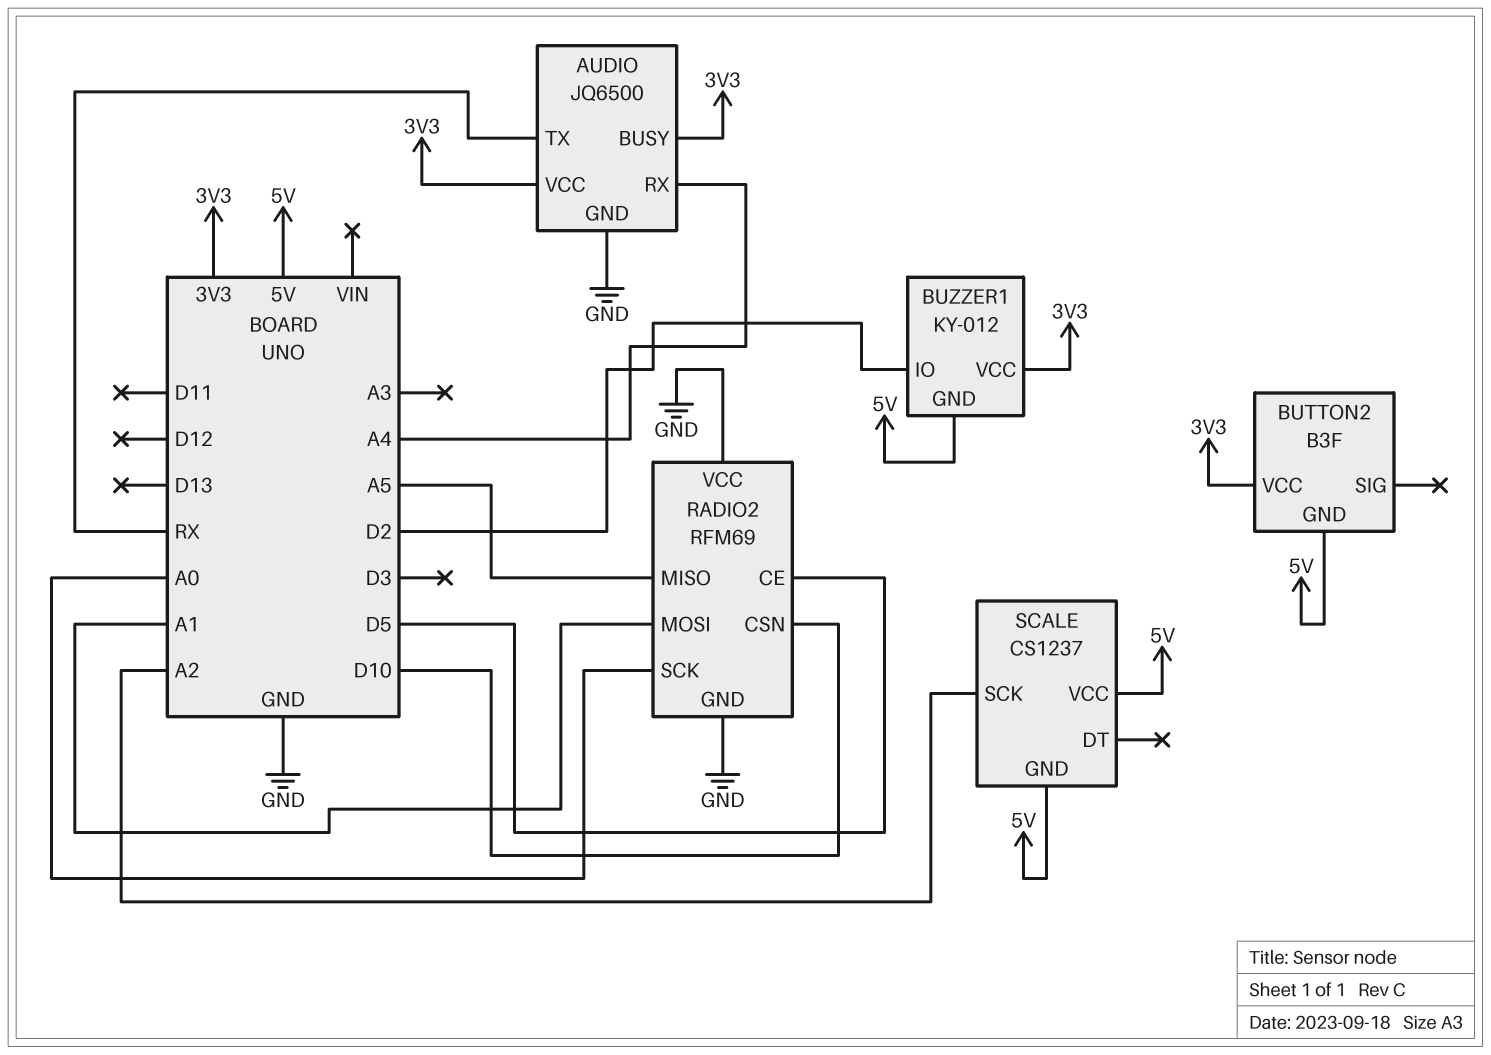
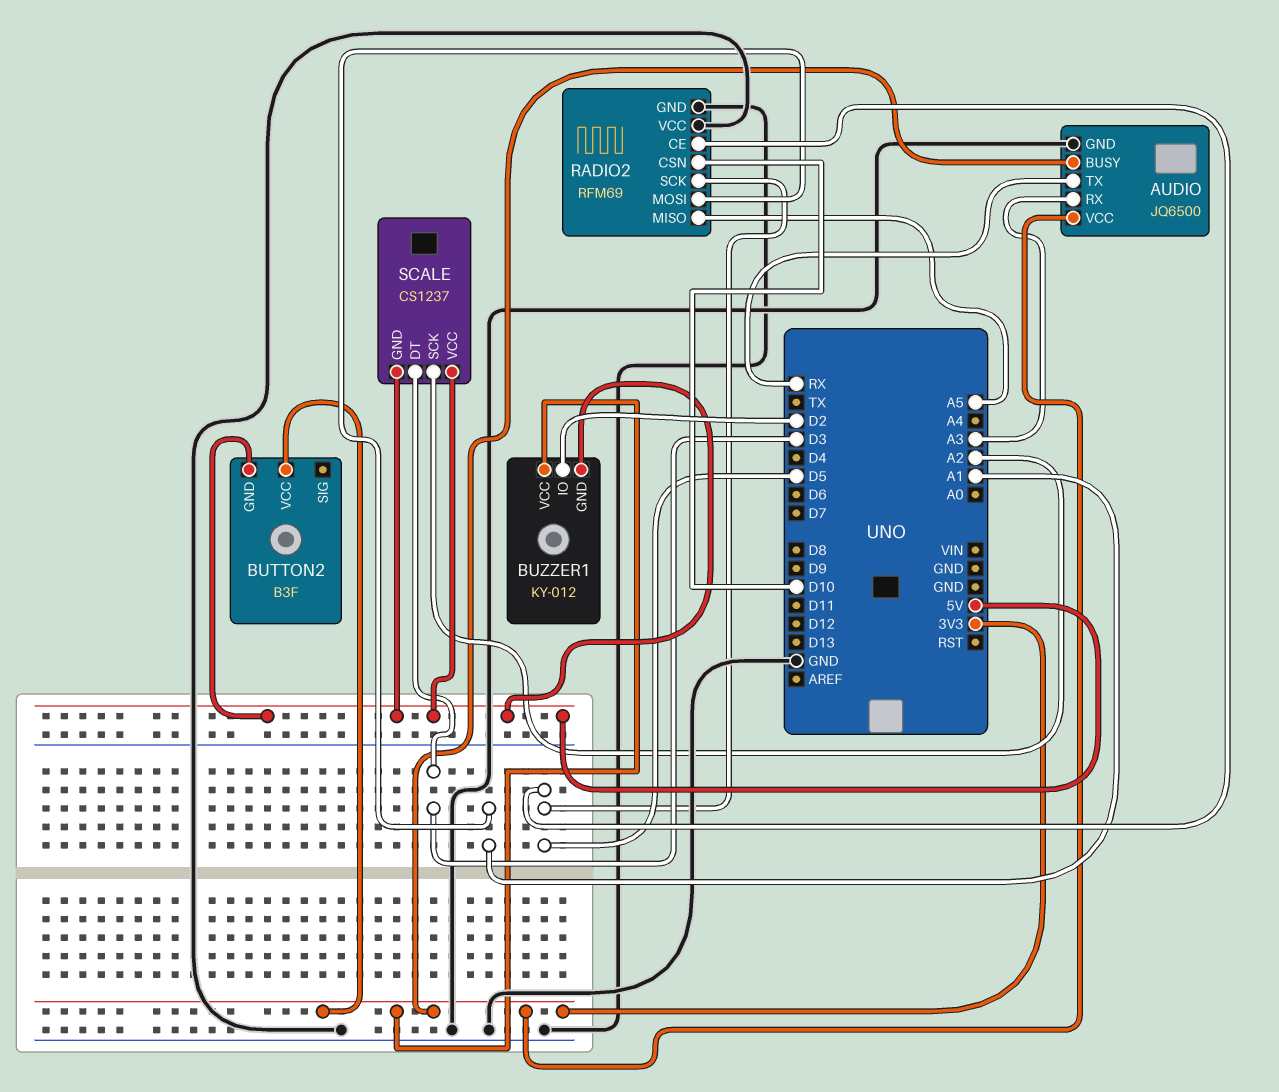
AUDIO pin RX: A4 -> A3
RADIO2 pin SCK: A0 -> D5
SCALE pin DT: none -> D3

